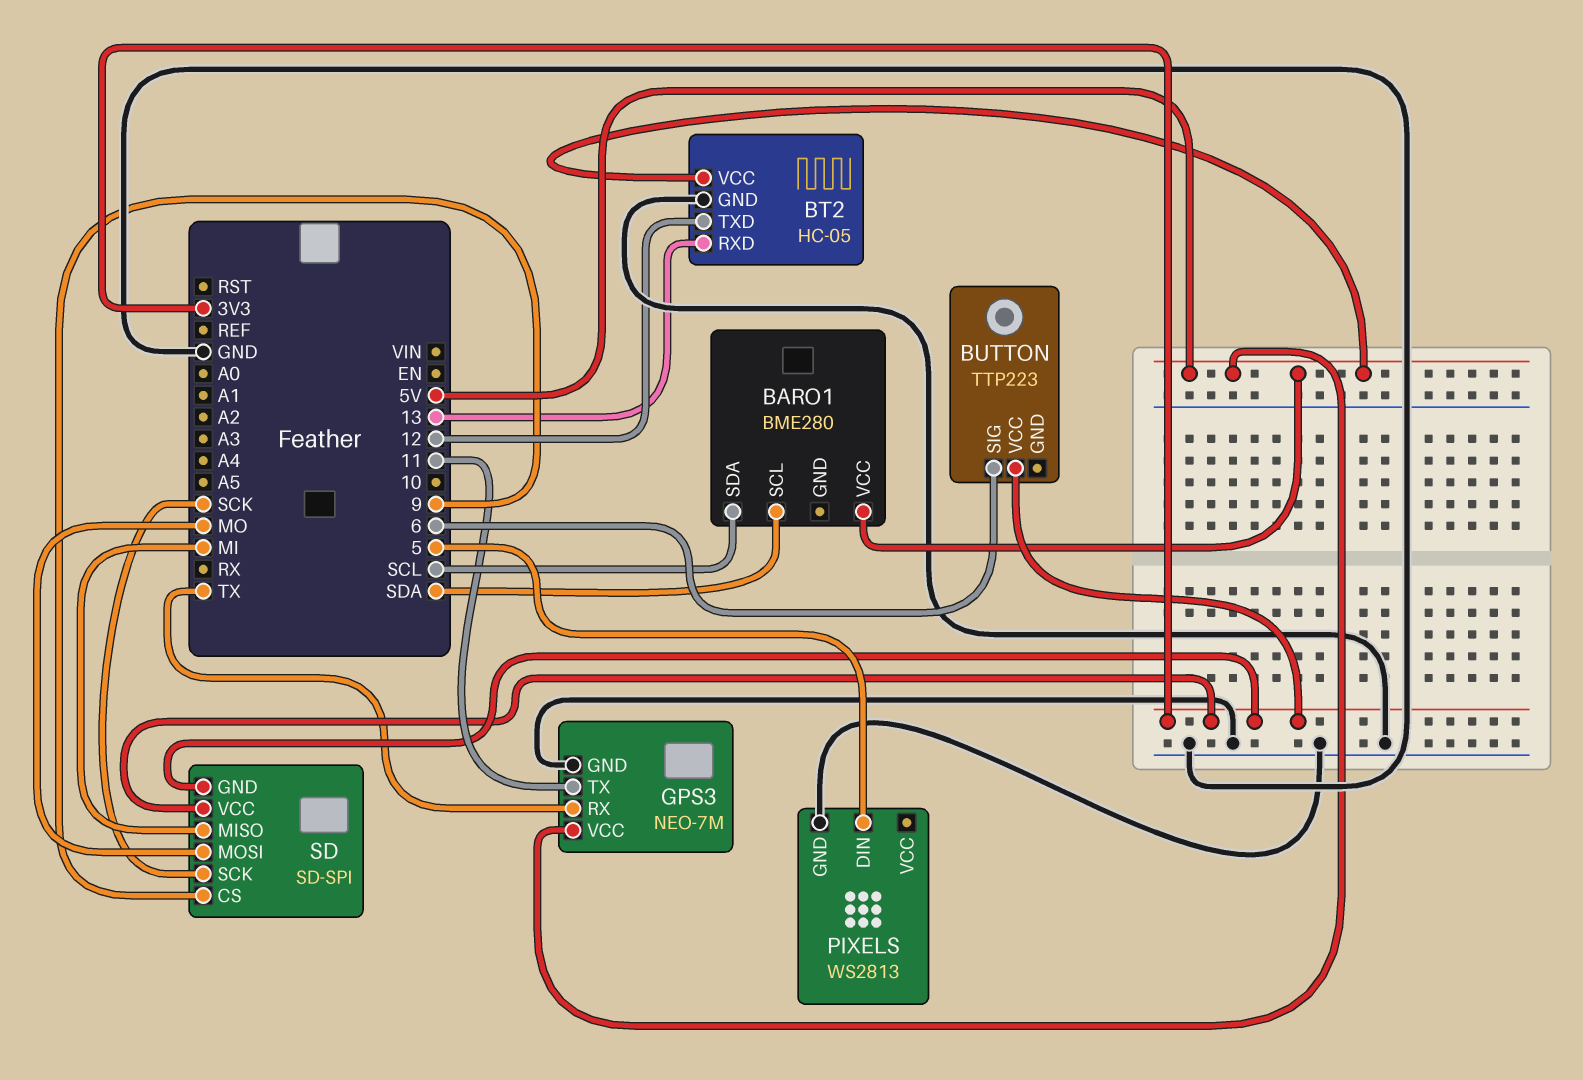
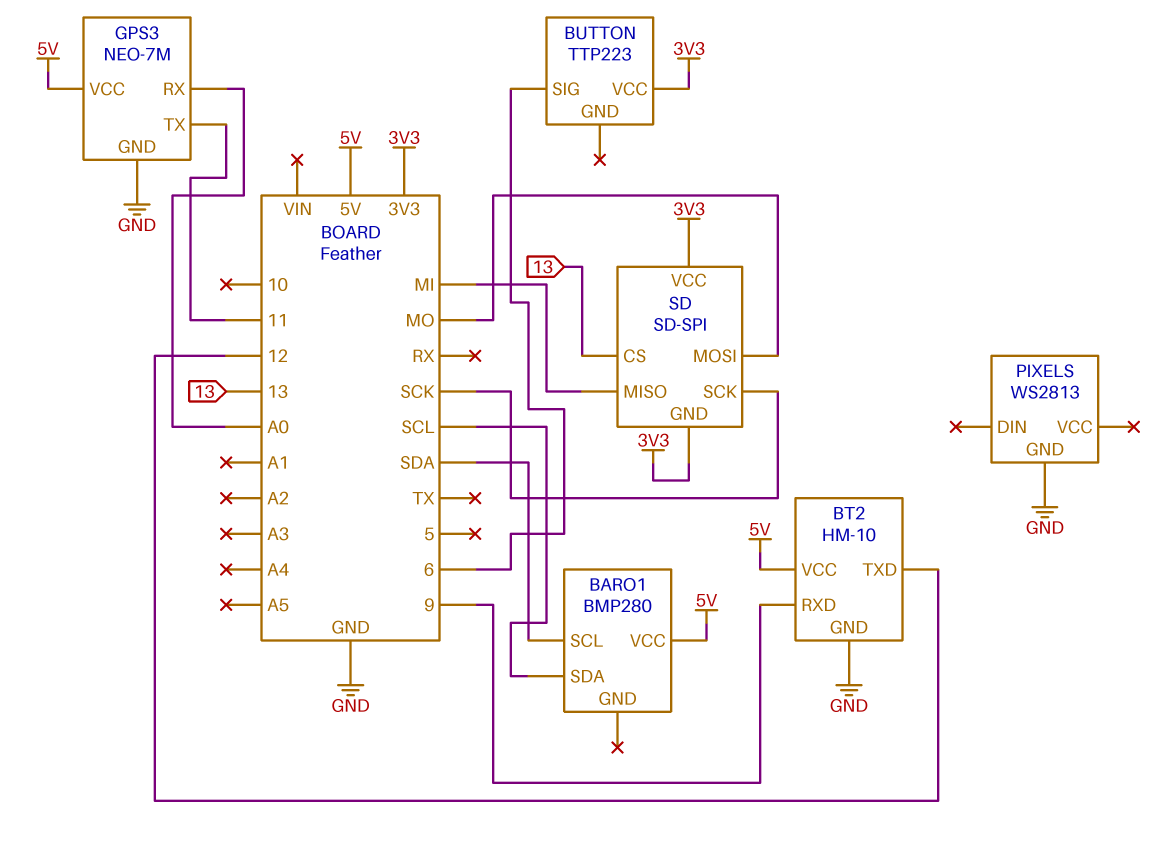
BARO1: BME280 -> BMP280
BT2: HC-05 -> HM-10
BT2 pin RXD: 13 -> 9
GPS3 pin RX: TX -> A0
PIXELS pin DIN: 5 -> none
SD pin CS: 9 -> 13

